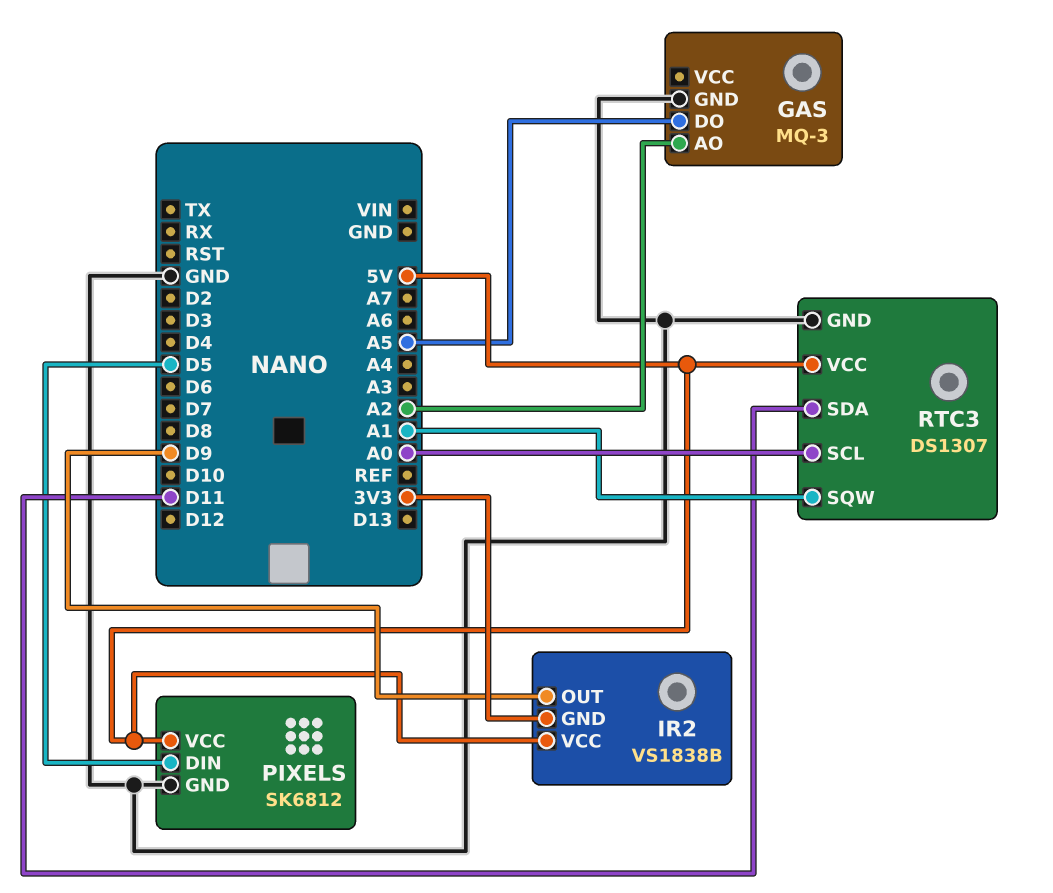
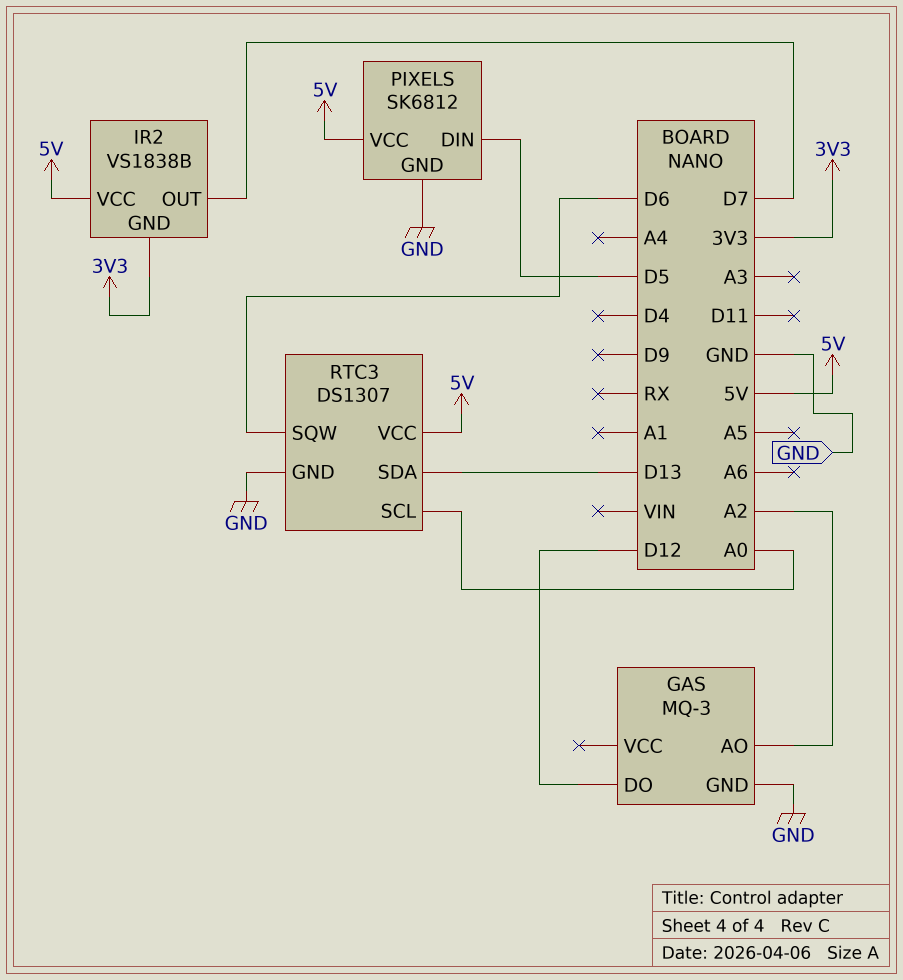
GAS pin DO: A5 -> D12
IR2 pin OUT: D9 -> D7
RTC3 pin SDA: D11 -> D13
RTC3 pin SQW: A1 -> D6

